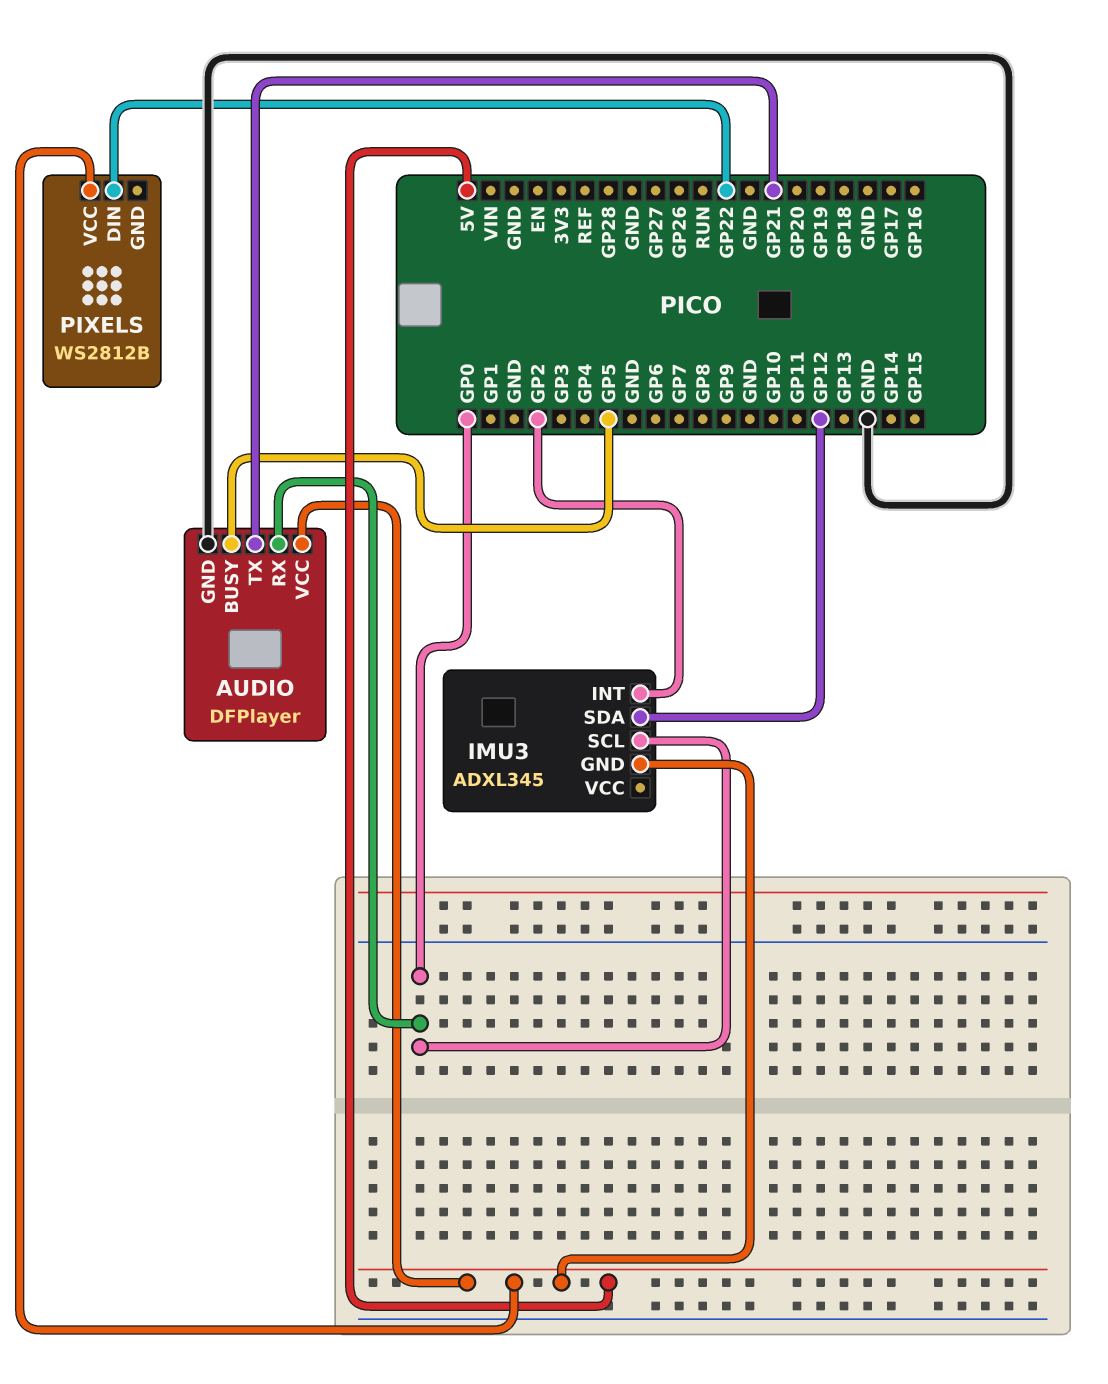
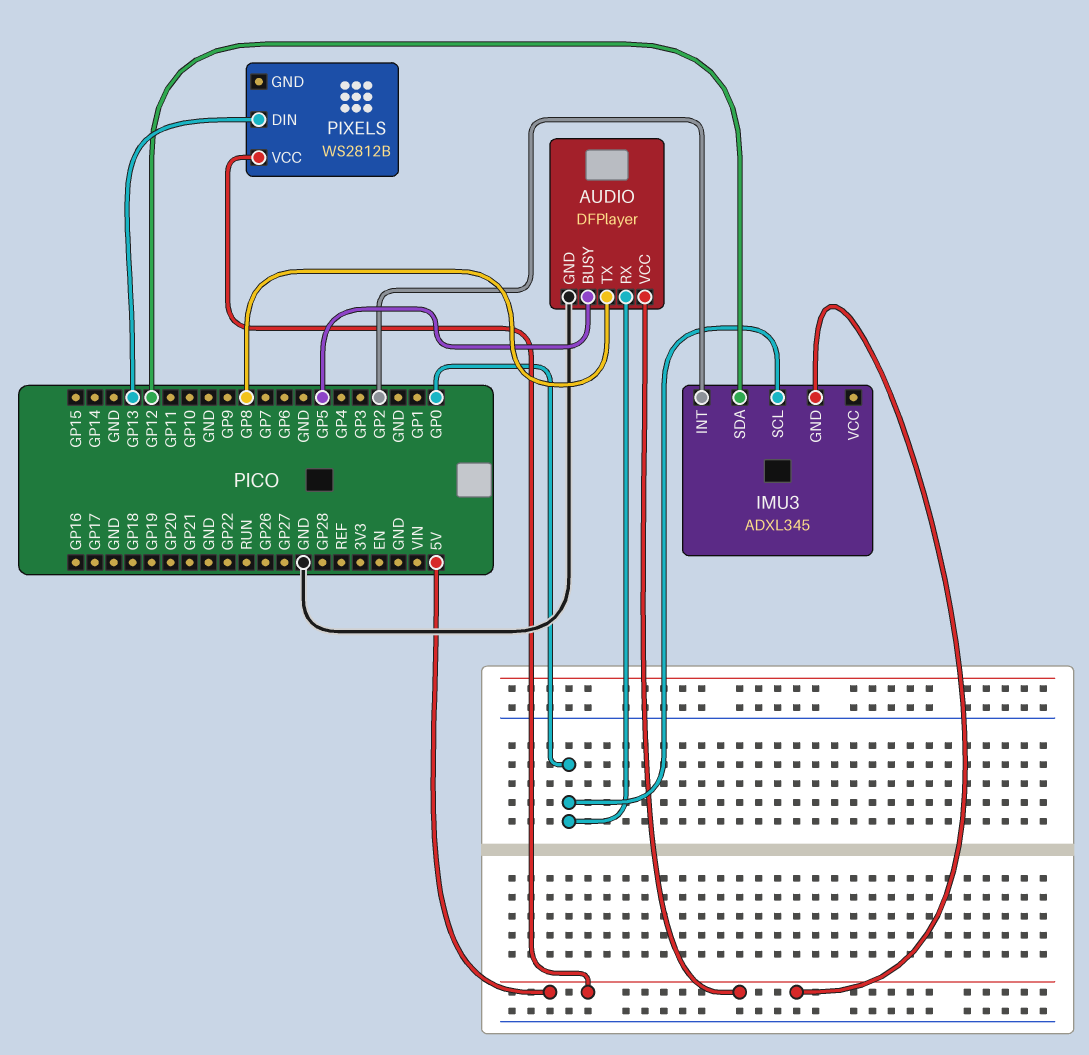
AUDIO pin TX: GP21 -> GP8
PIXELS pin DIN: GP22 -> GP13

